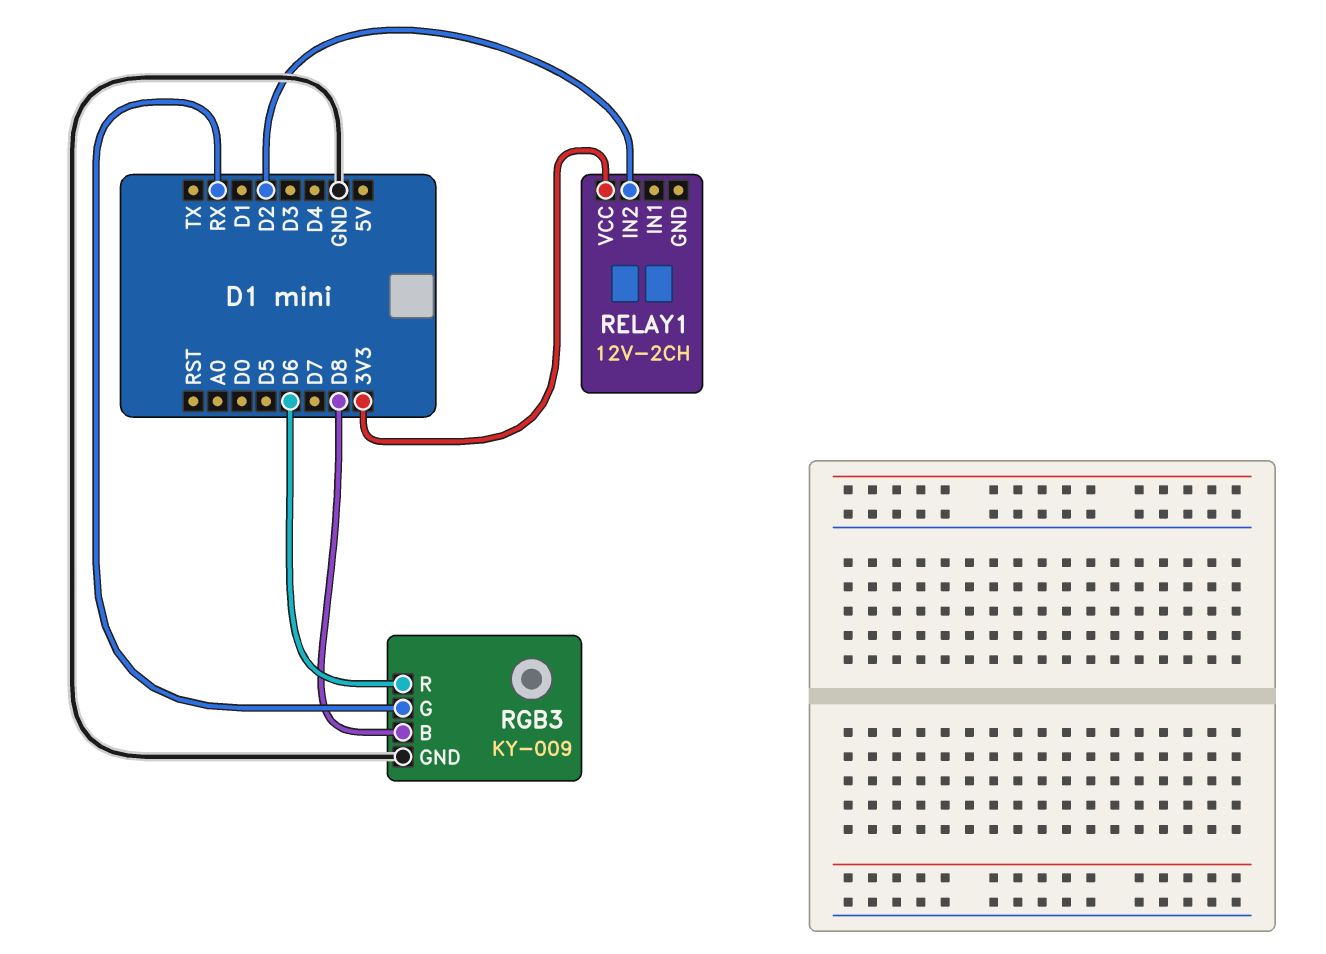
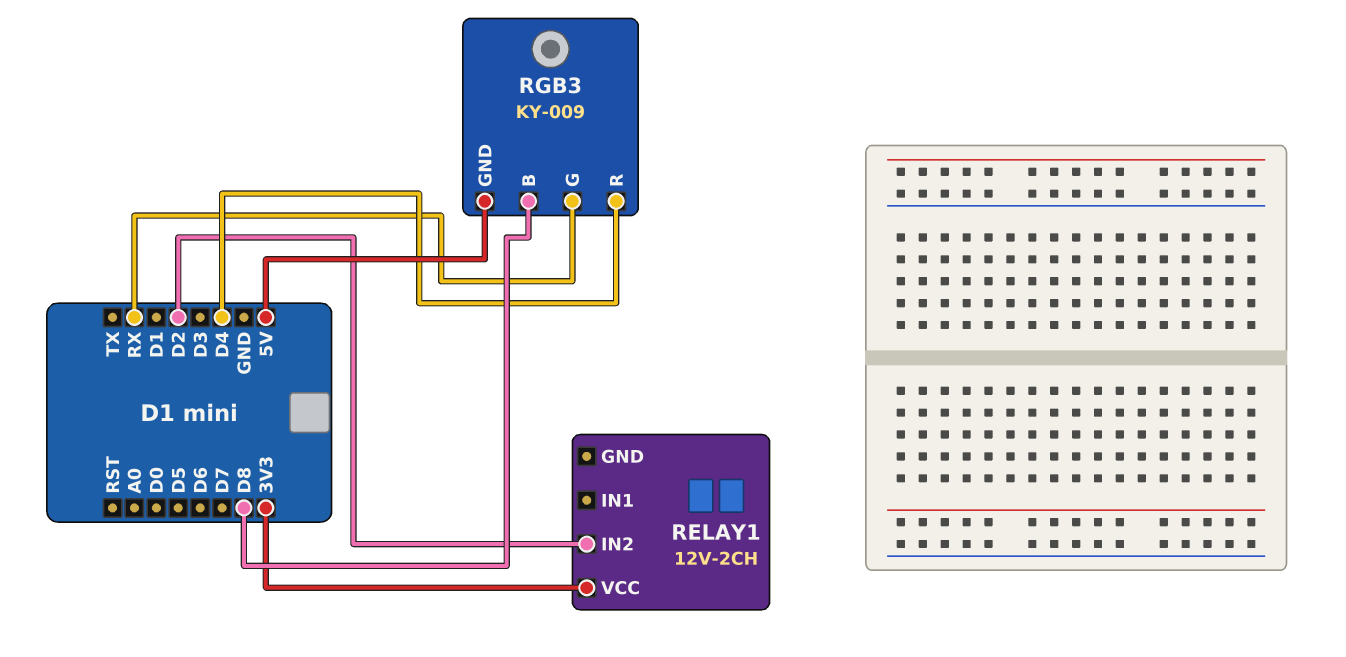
RGB3 pin GND: GND -> 5V
RGB3 pin R: D6 -> D4

